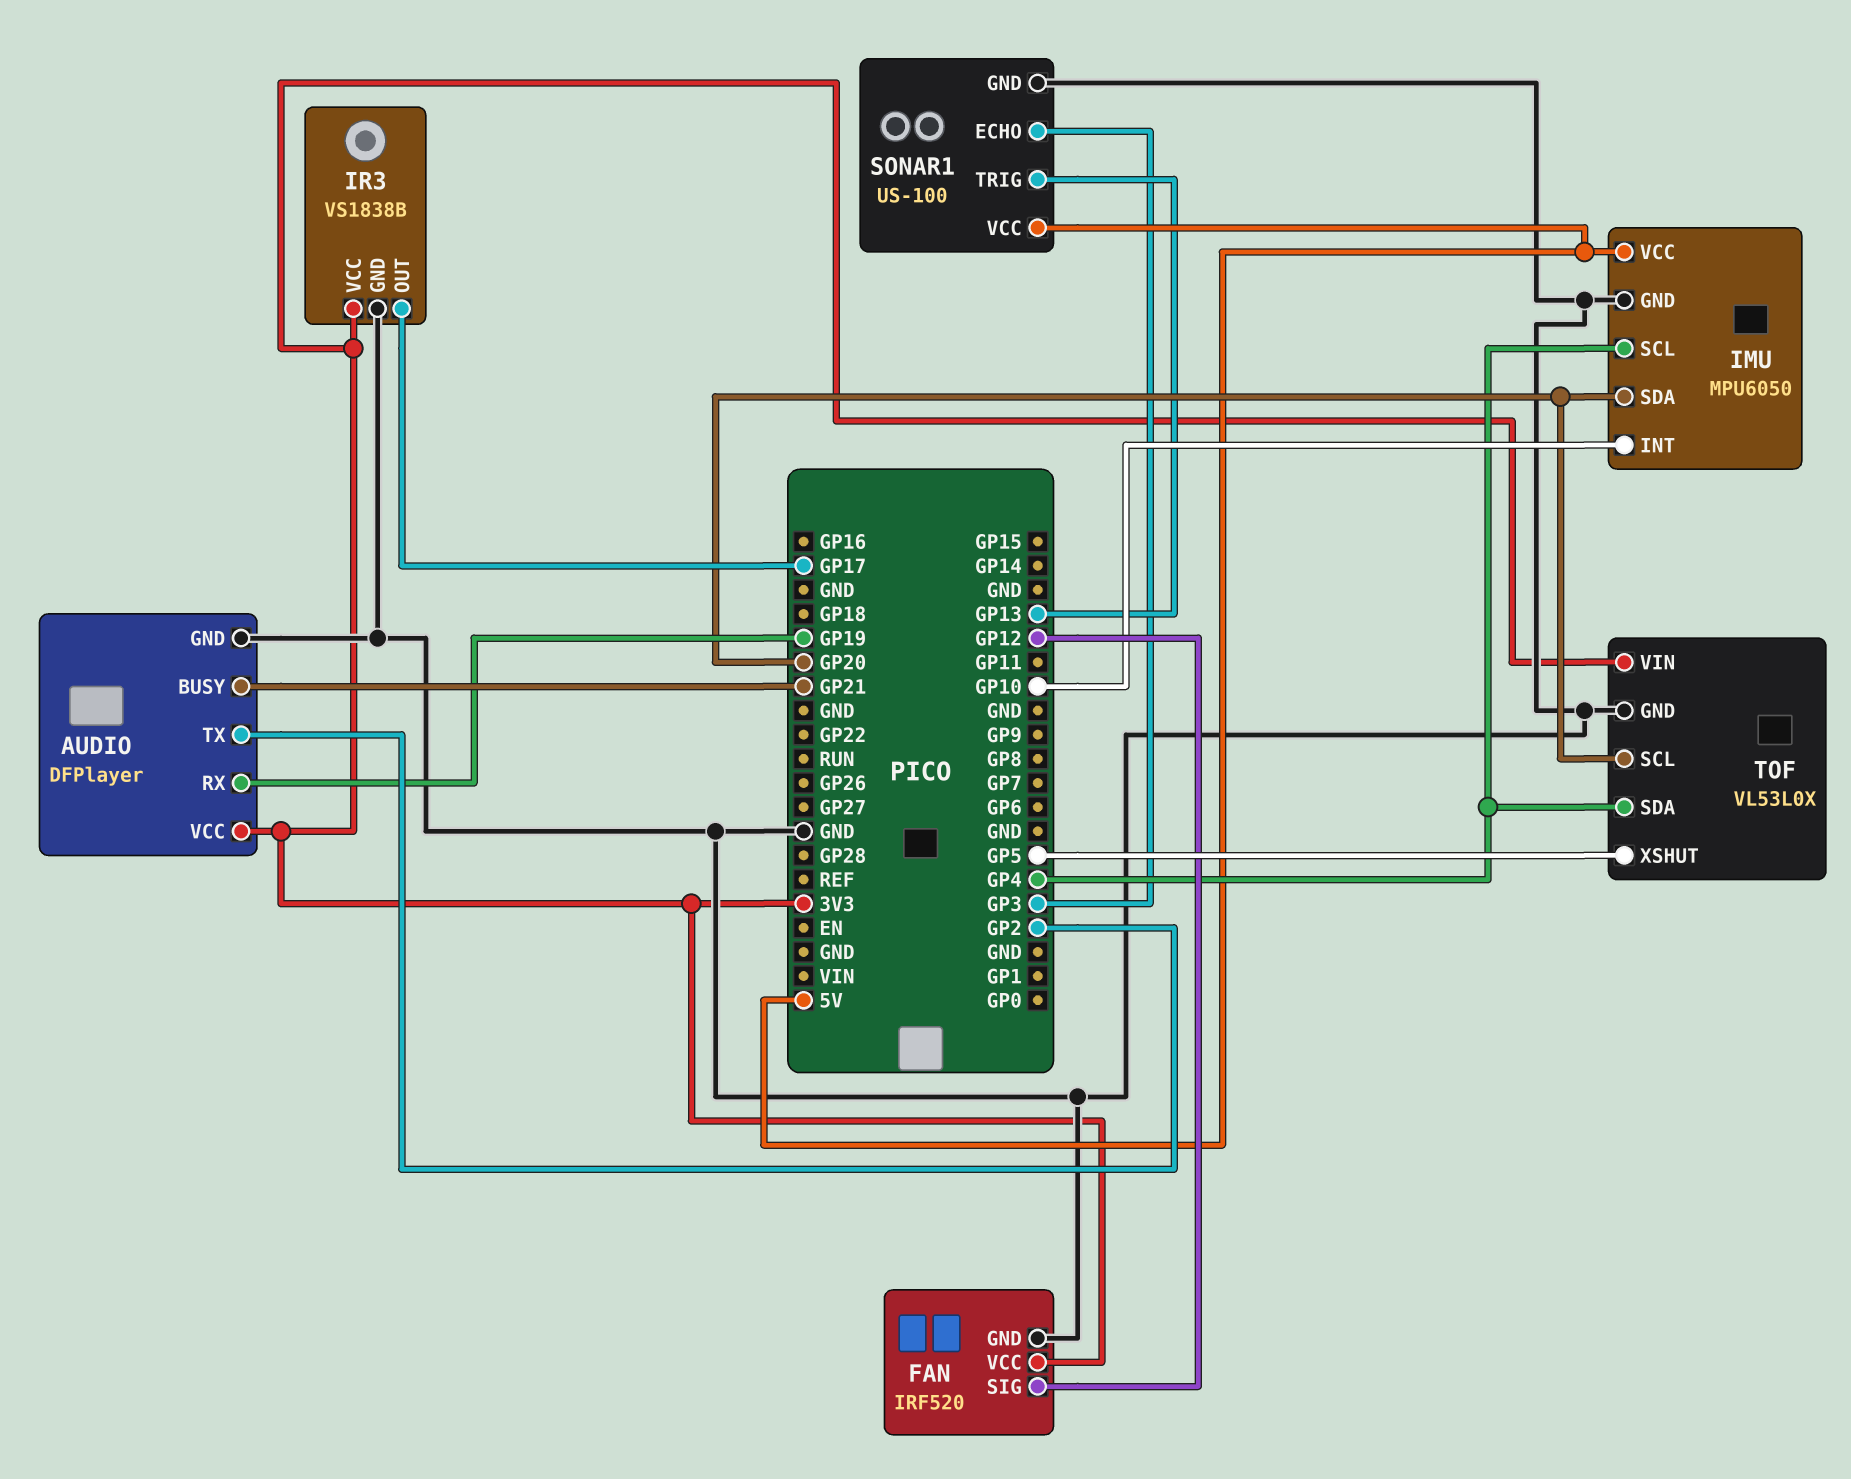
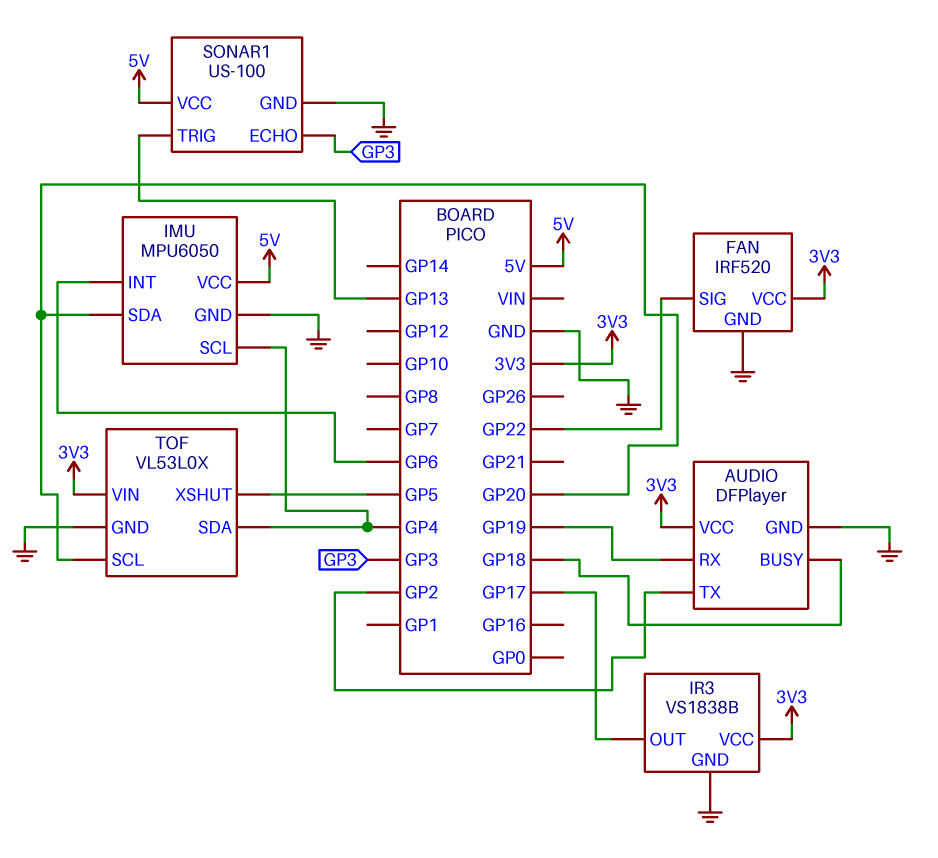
AUDIO pin BUSY: GP21 -> GP18
FAN pin SIG: GP12 -> GP22
IMU pin INT: GP10 -> GP6

